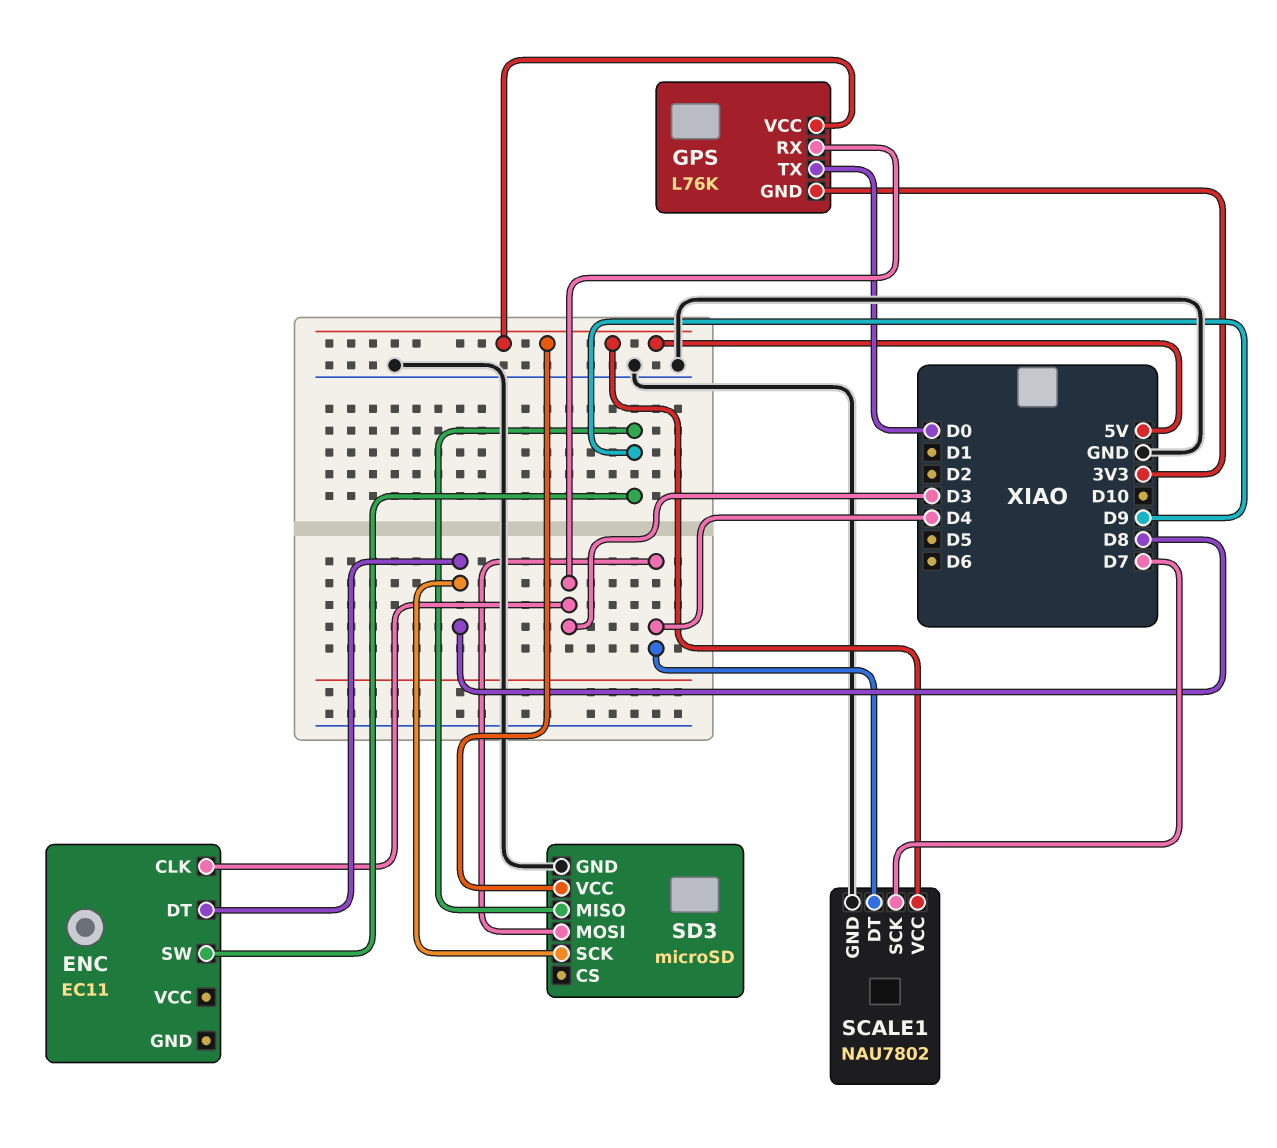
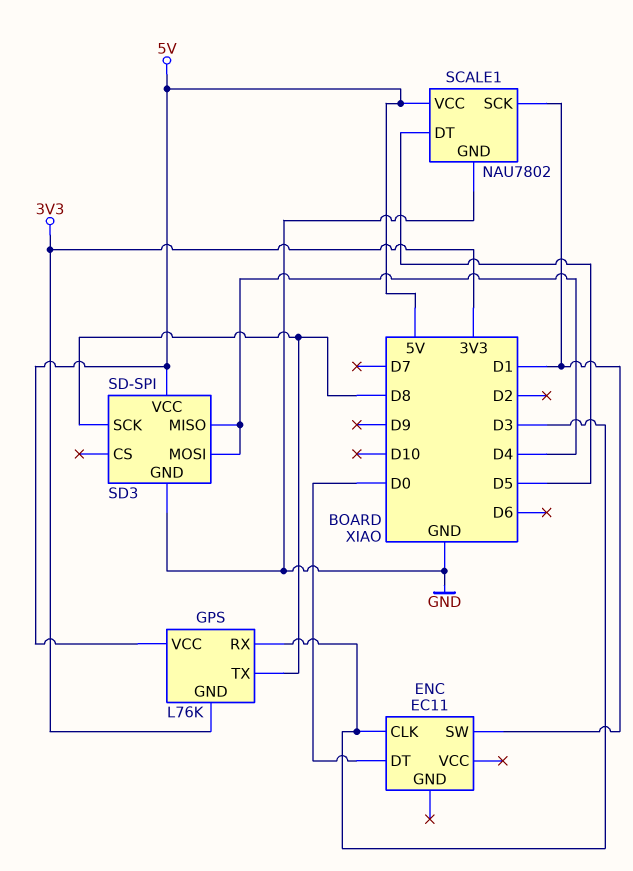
ENC pin DT: D8 -> D0
ENC pin SW: D9 -> D1
GPS pin TX: D0 -> D8
SCALE1 pin DT: D4 -> D5
SCALE1 pin SCK: D7 -> D1
SD3: microSD -> SD-SPI
SD3 pin MISO: D9 -> D4

